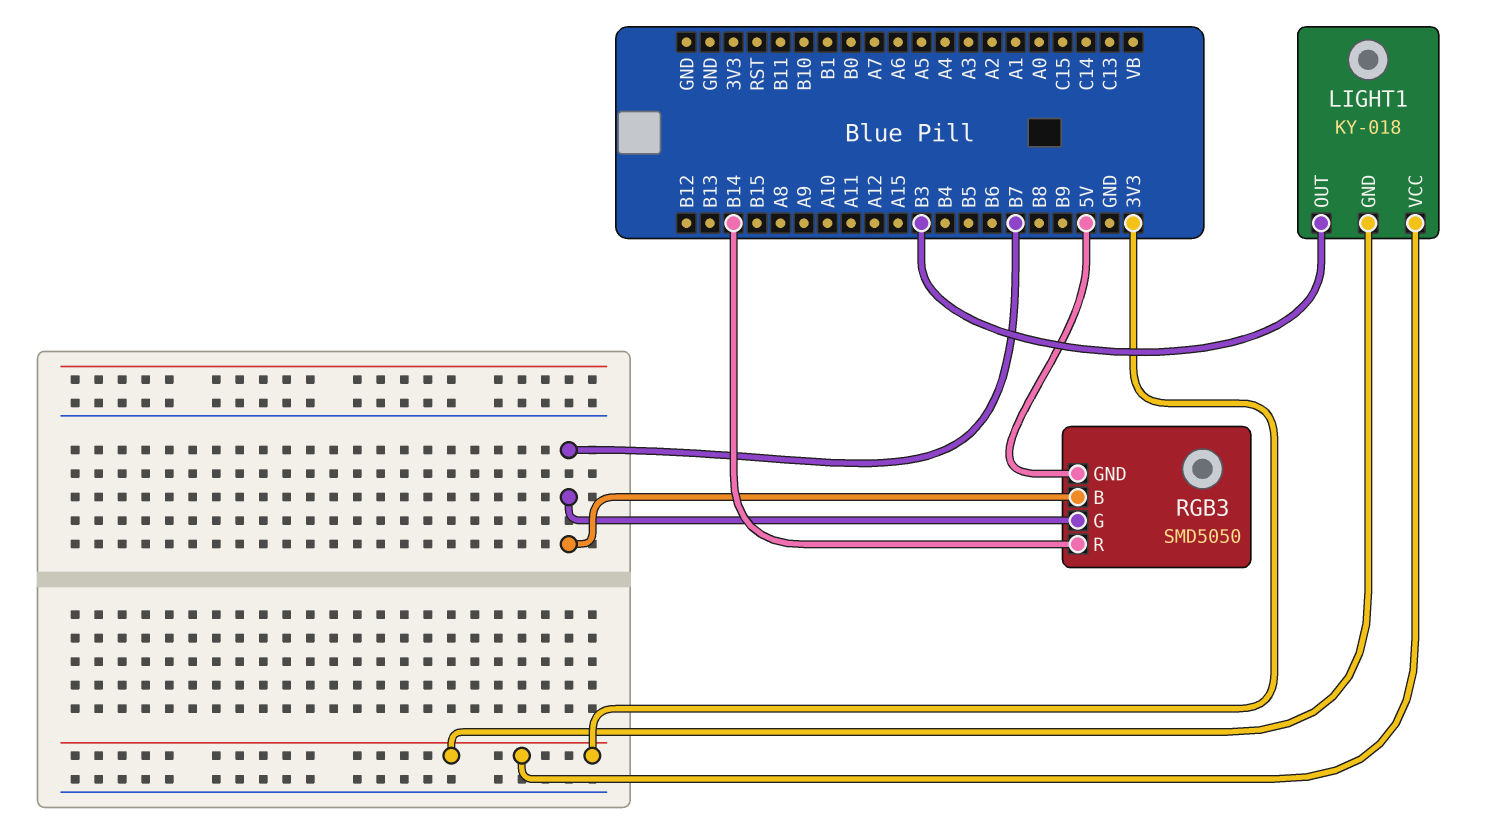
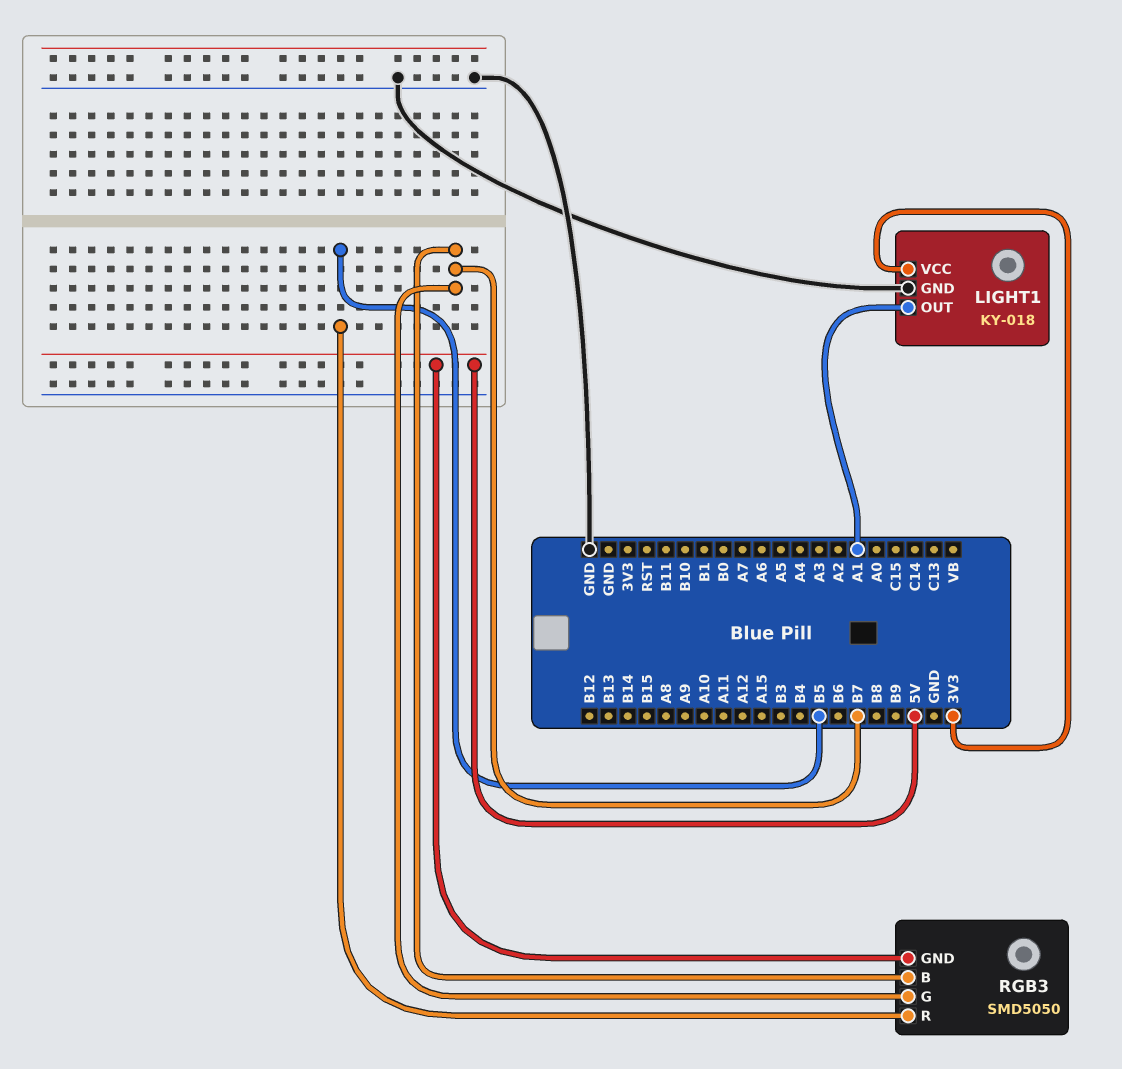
LIGHT1 pin GND: 3V3 -> GND
LIGHT1 pin OUT: B3 -> A1
RGB3 pin R: B14 -> B5

